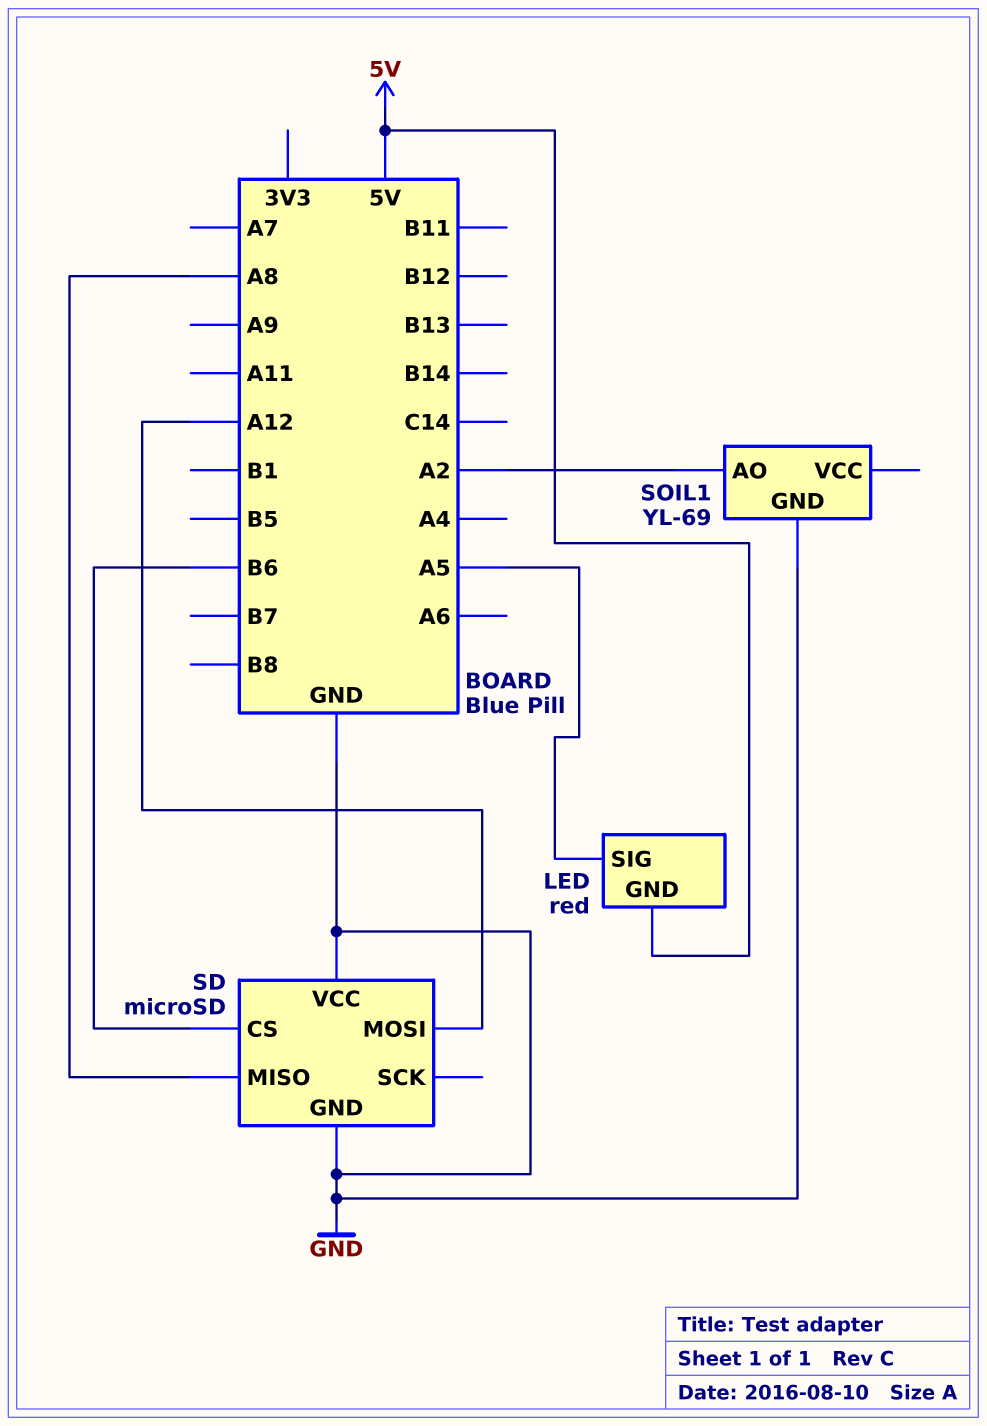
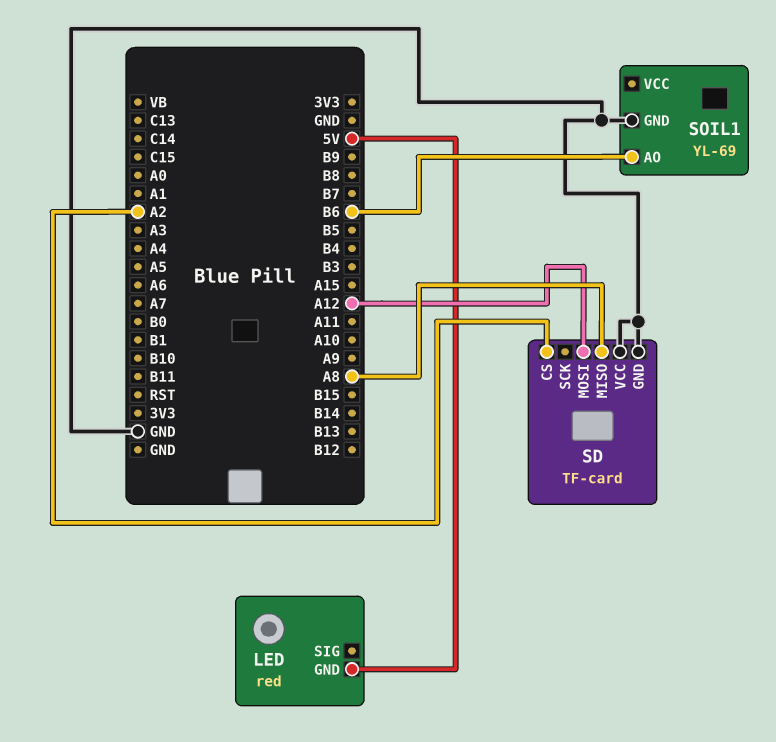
LED pin SIG: A5 -> none
SD: microSD -> TF-card
SD pin CS: B6 -> A2
SOIL1 pin AO: A2 -> B6

